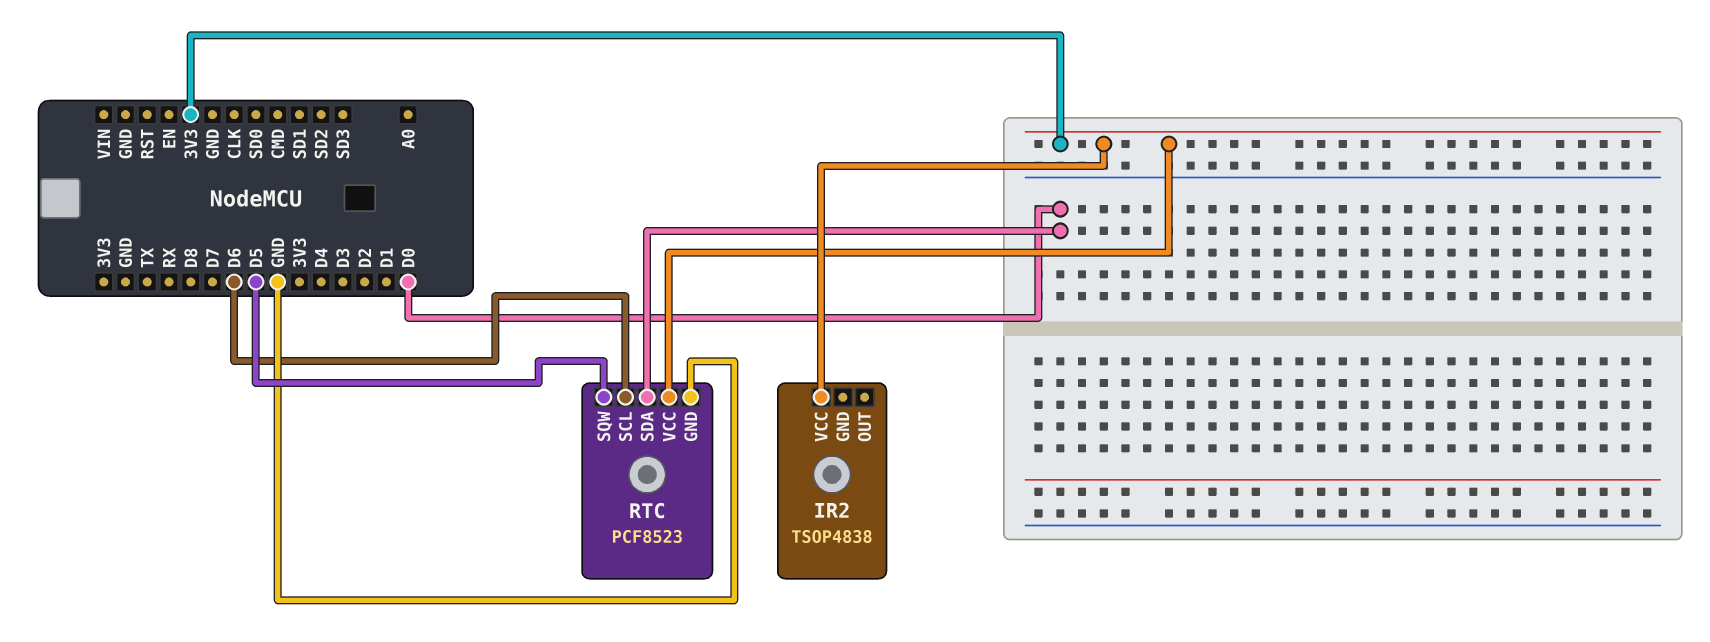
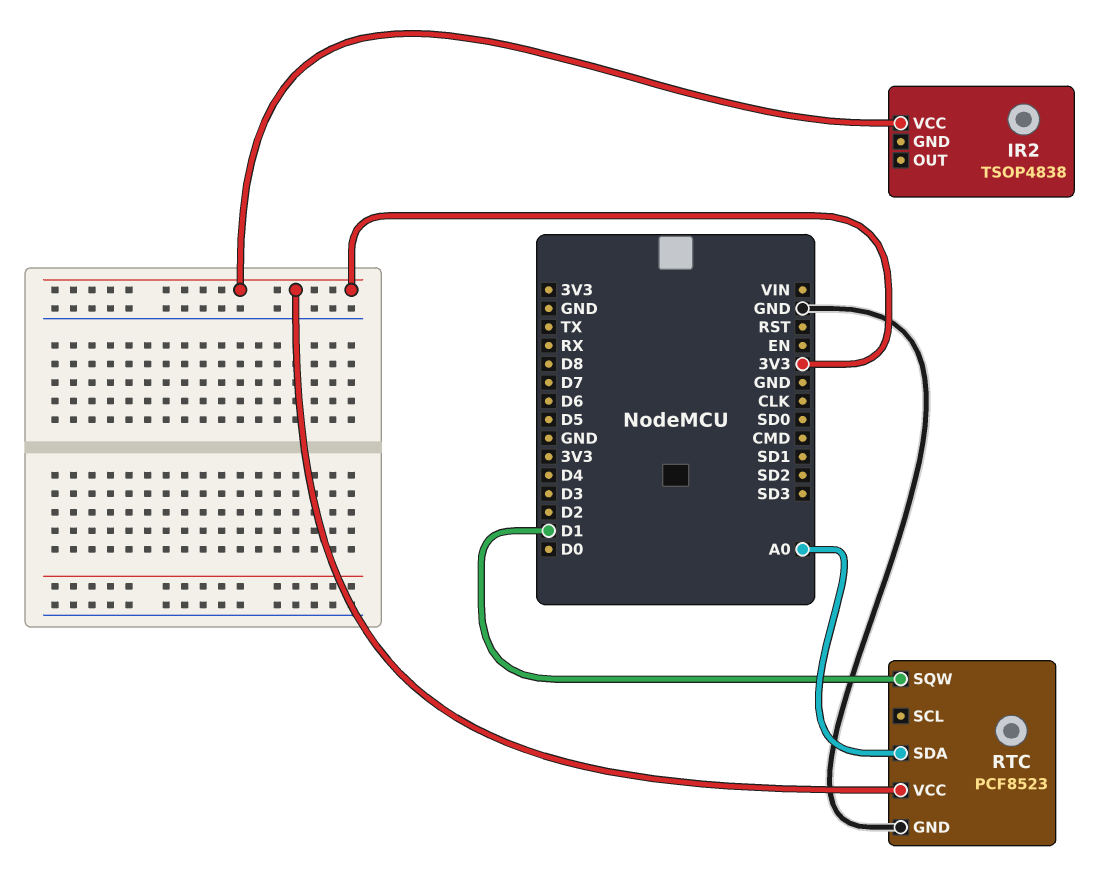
RTC pin SCL: D6 -> none
RTC pin SDA: D0 -> A0
RTC pin SQW: D5 -> D1

